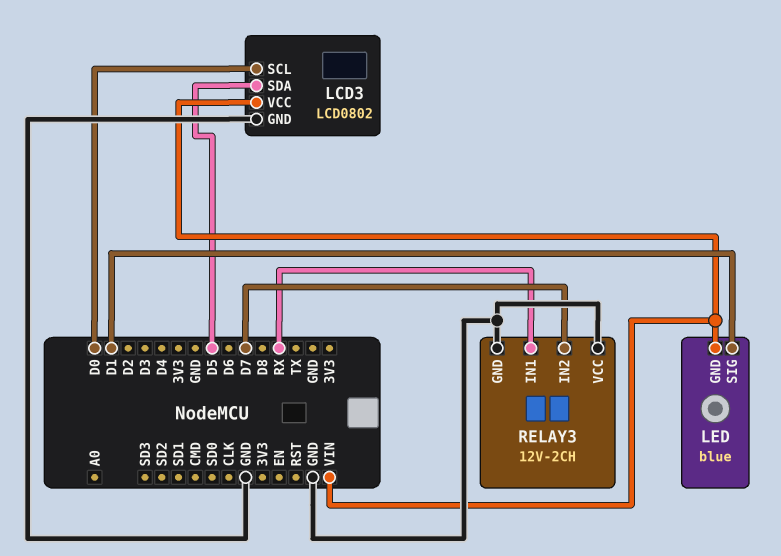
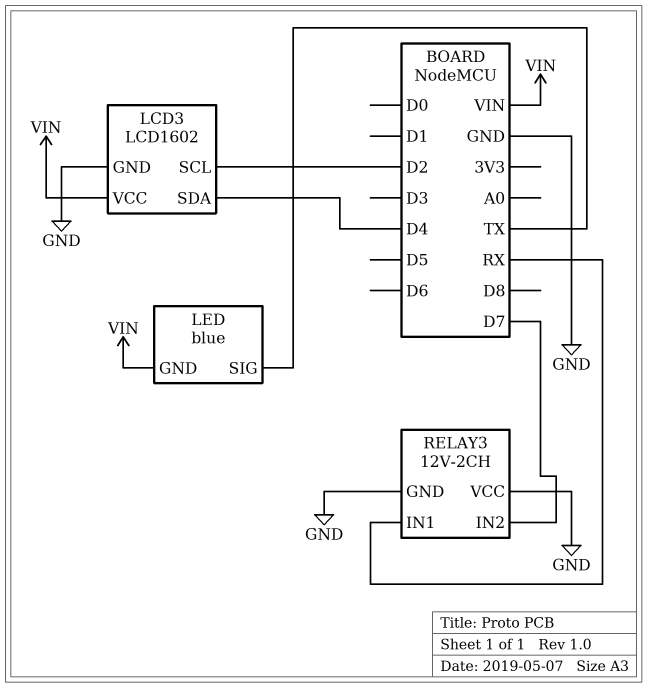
LCD3: LCD0802 -> LCD1602
LCD3 pin SCL: D0 -> D2
LCD3 pin SDA: D5 -> D4
LED pin SIG: D1 -> TX

